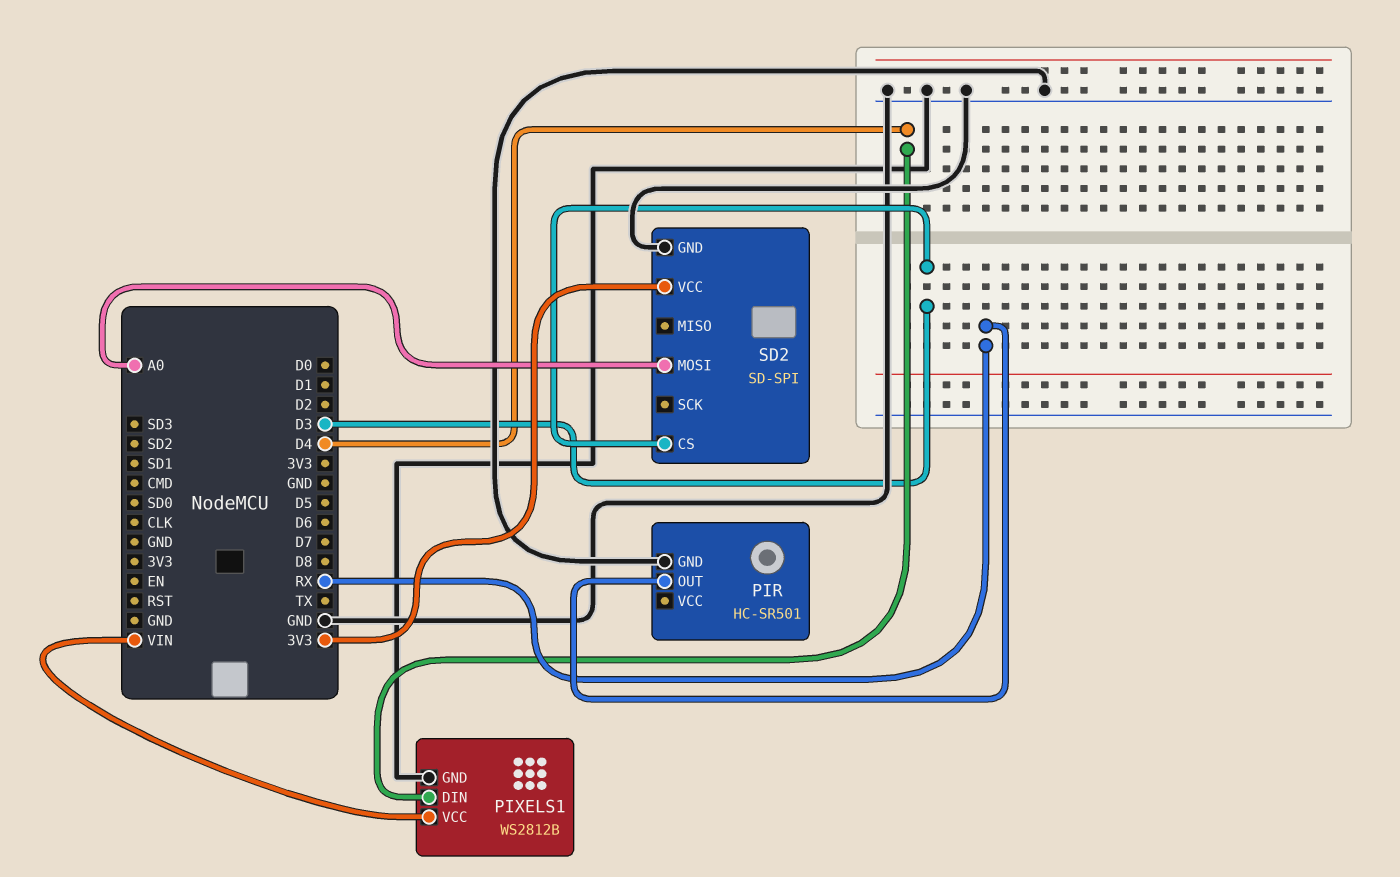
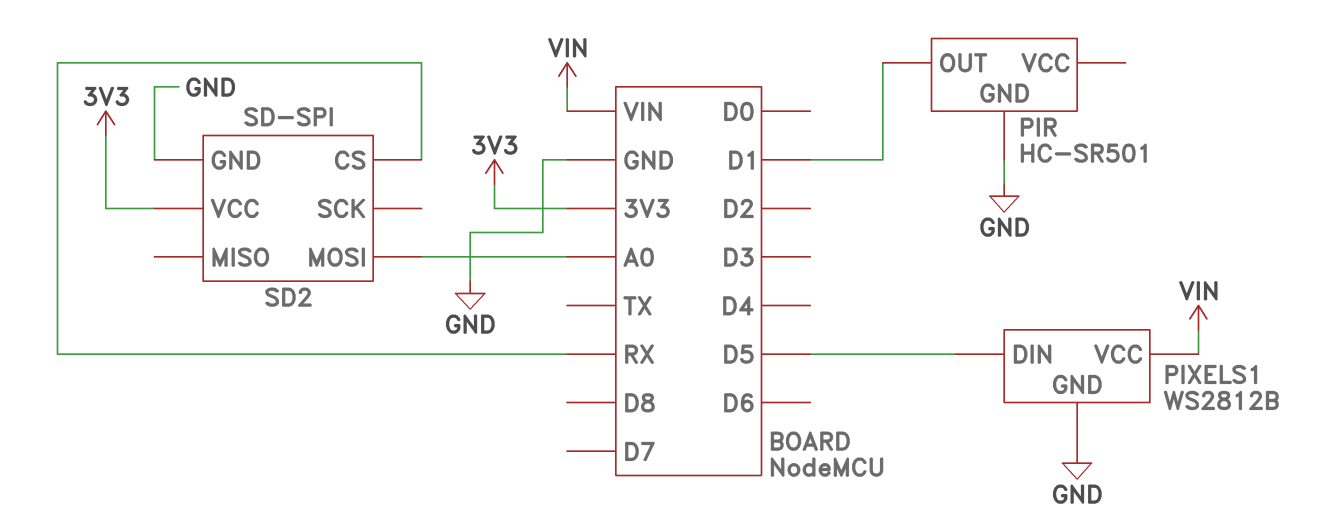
PIR pin OUT: RX -> D1
PIXELS1 pin DIN: D4 -> D5
SD2 pin CS: D3 -> RX

